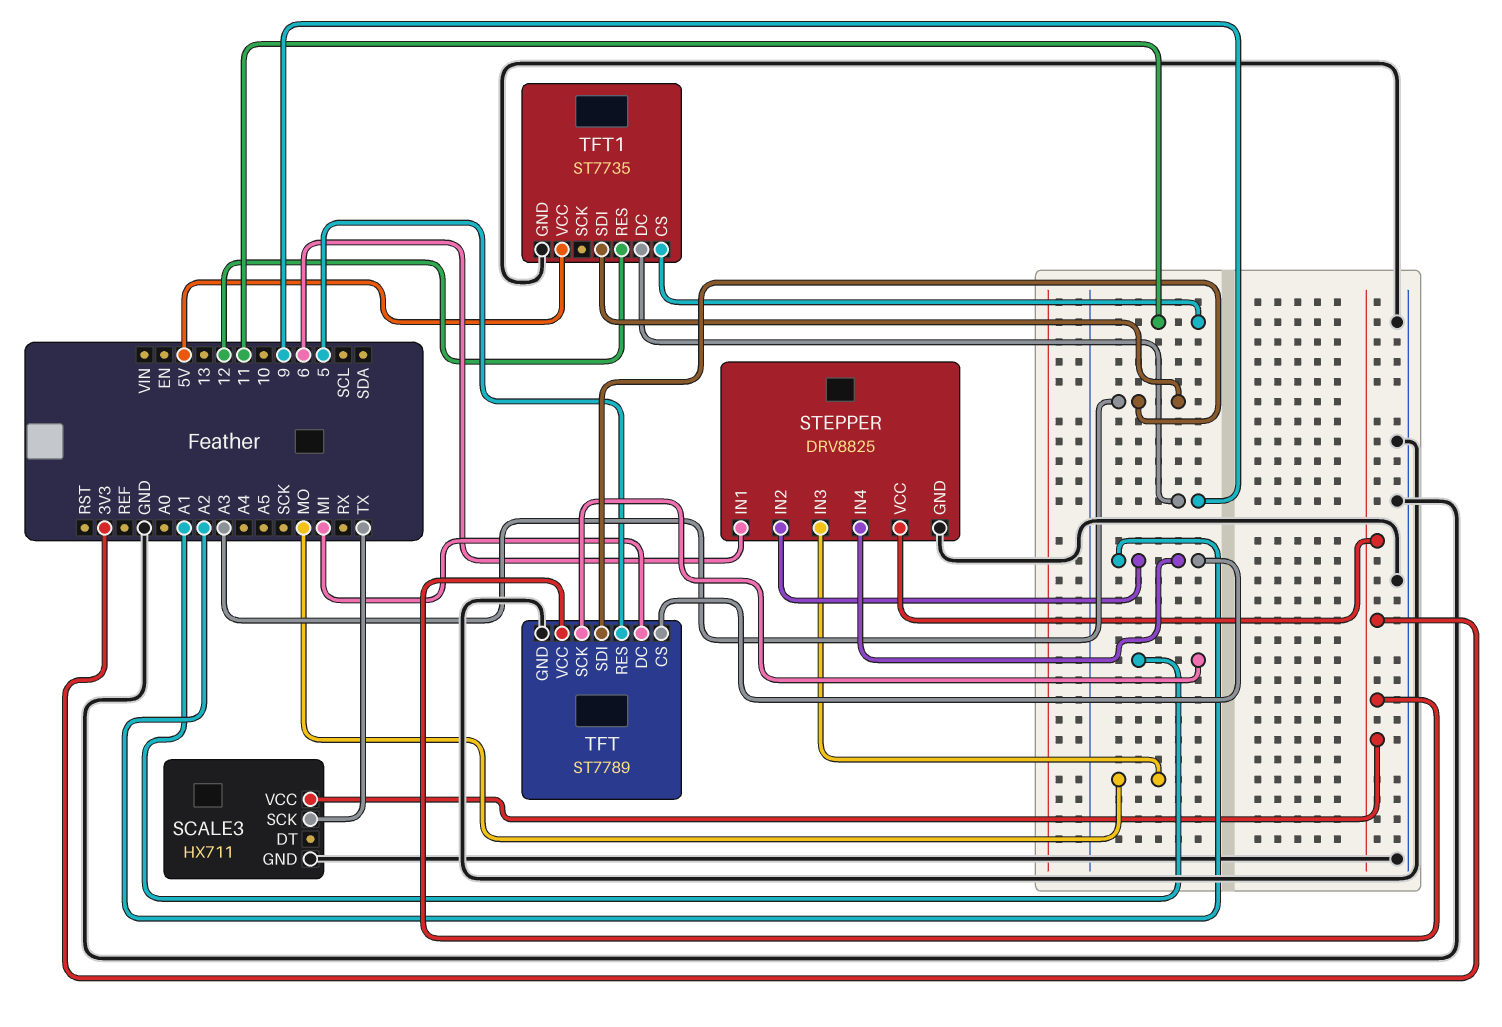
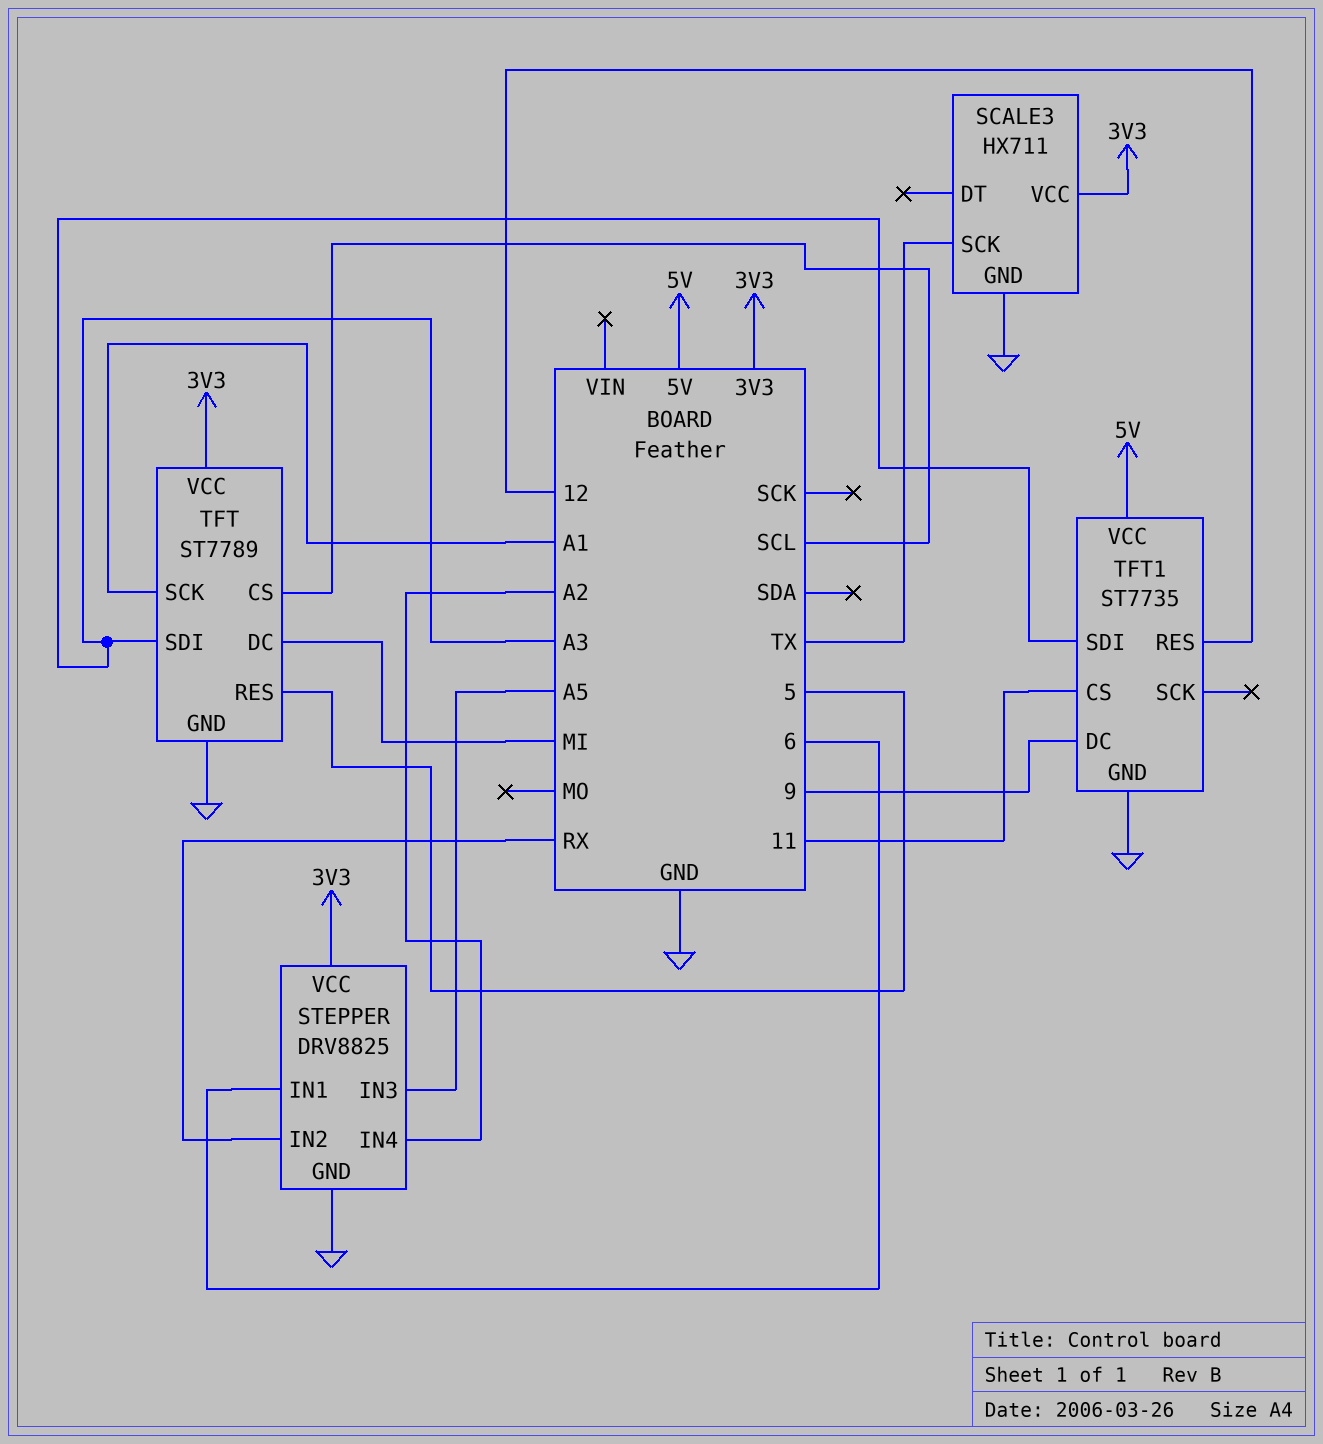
STEPPER pin IN2: A2 -> RX
STEPPER pin IN3: MO -> A5
TFT pin CS: A2 -> SCL

